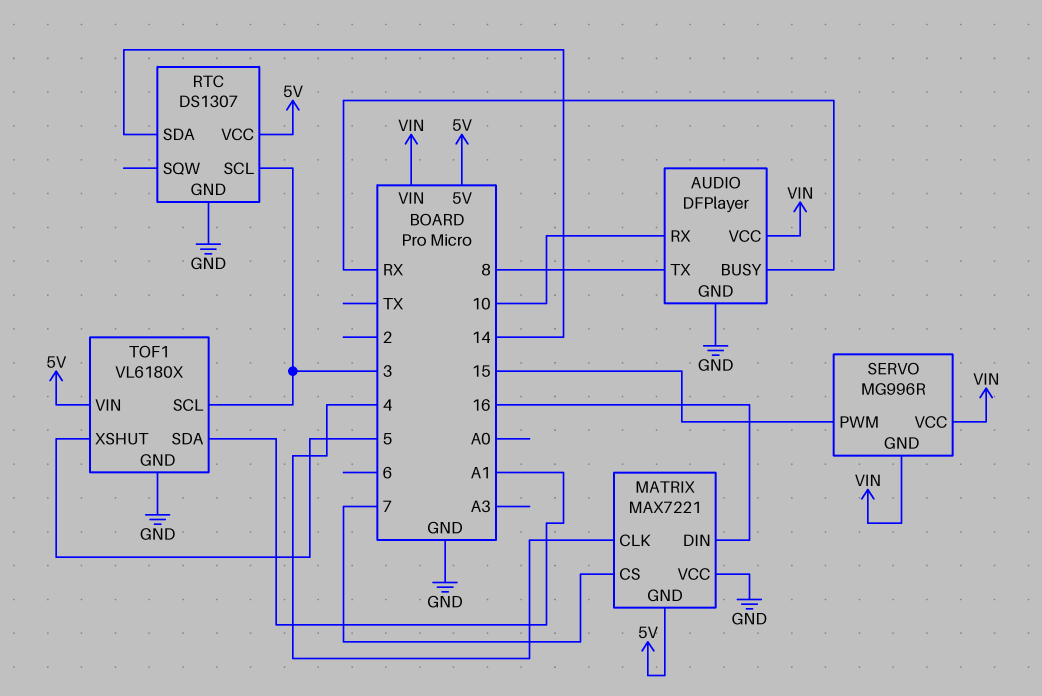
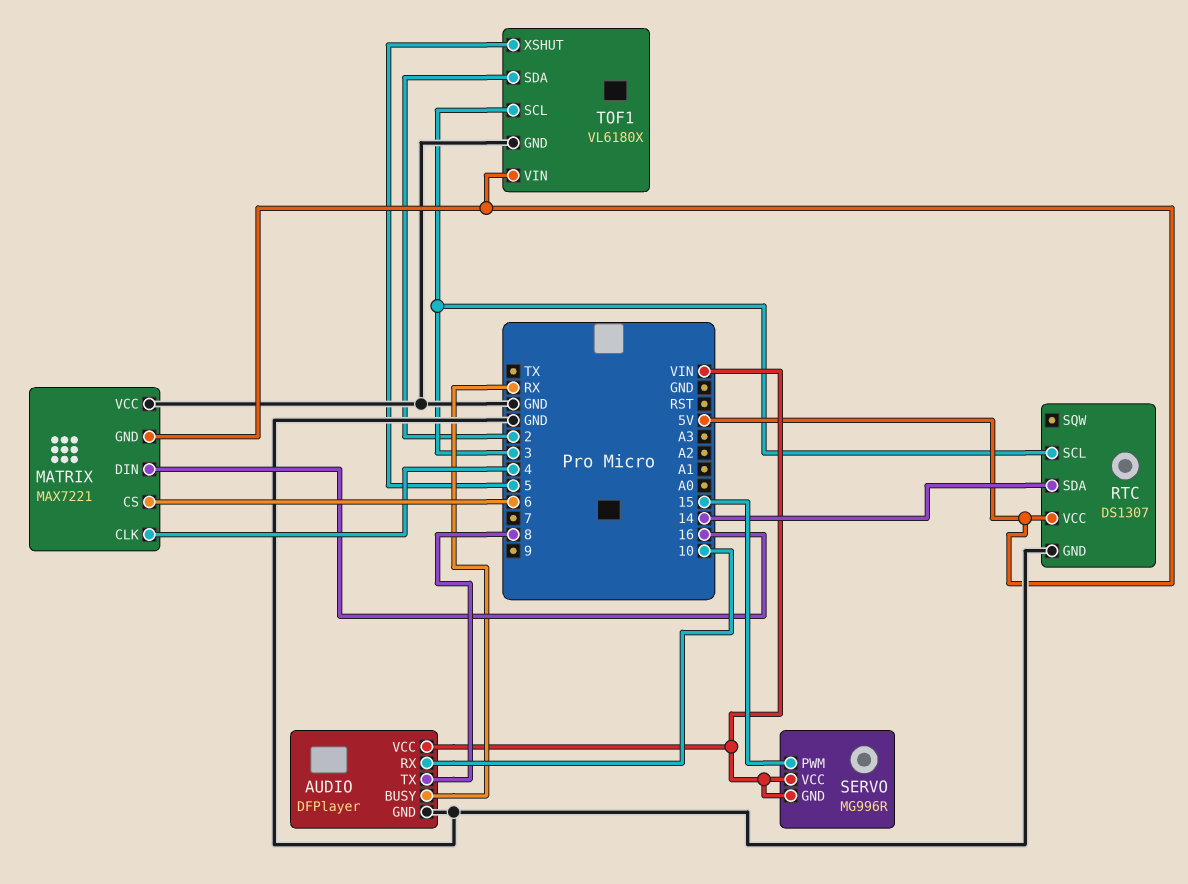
MATRIX pin CS: 7 -> 6
TOF1 pin SDA: A1 -> 2

